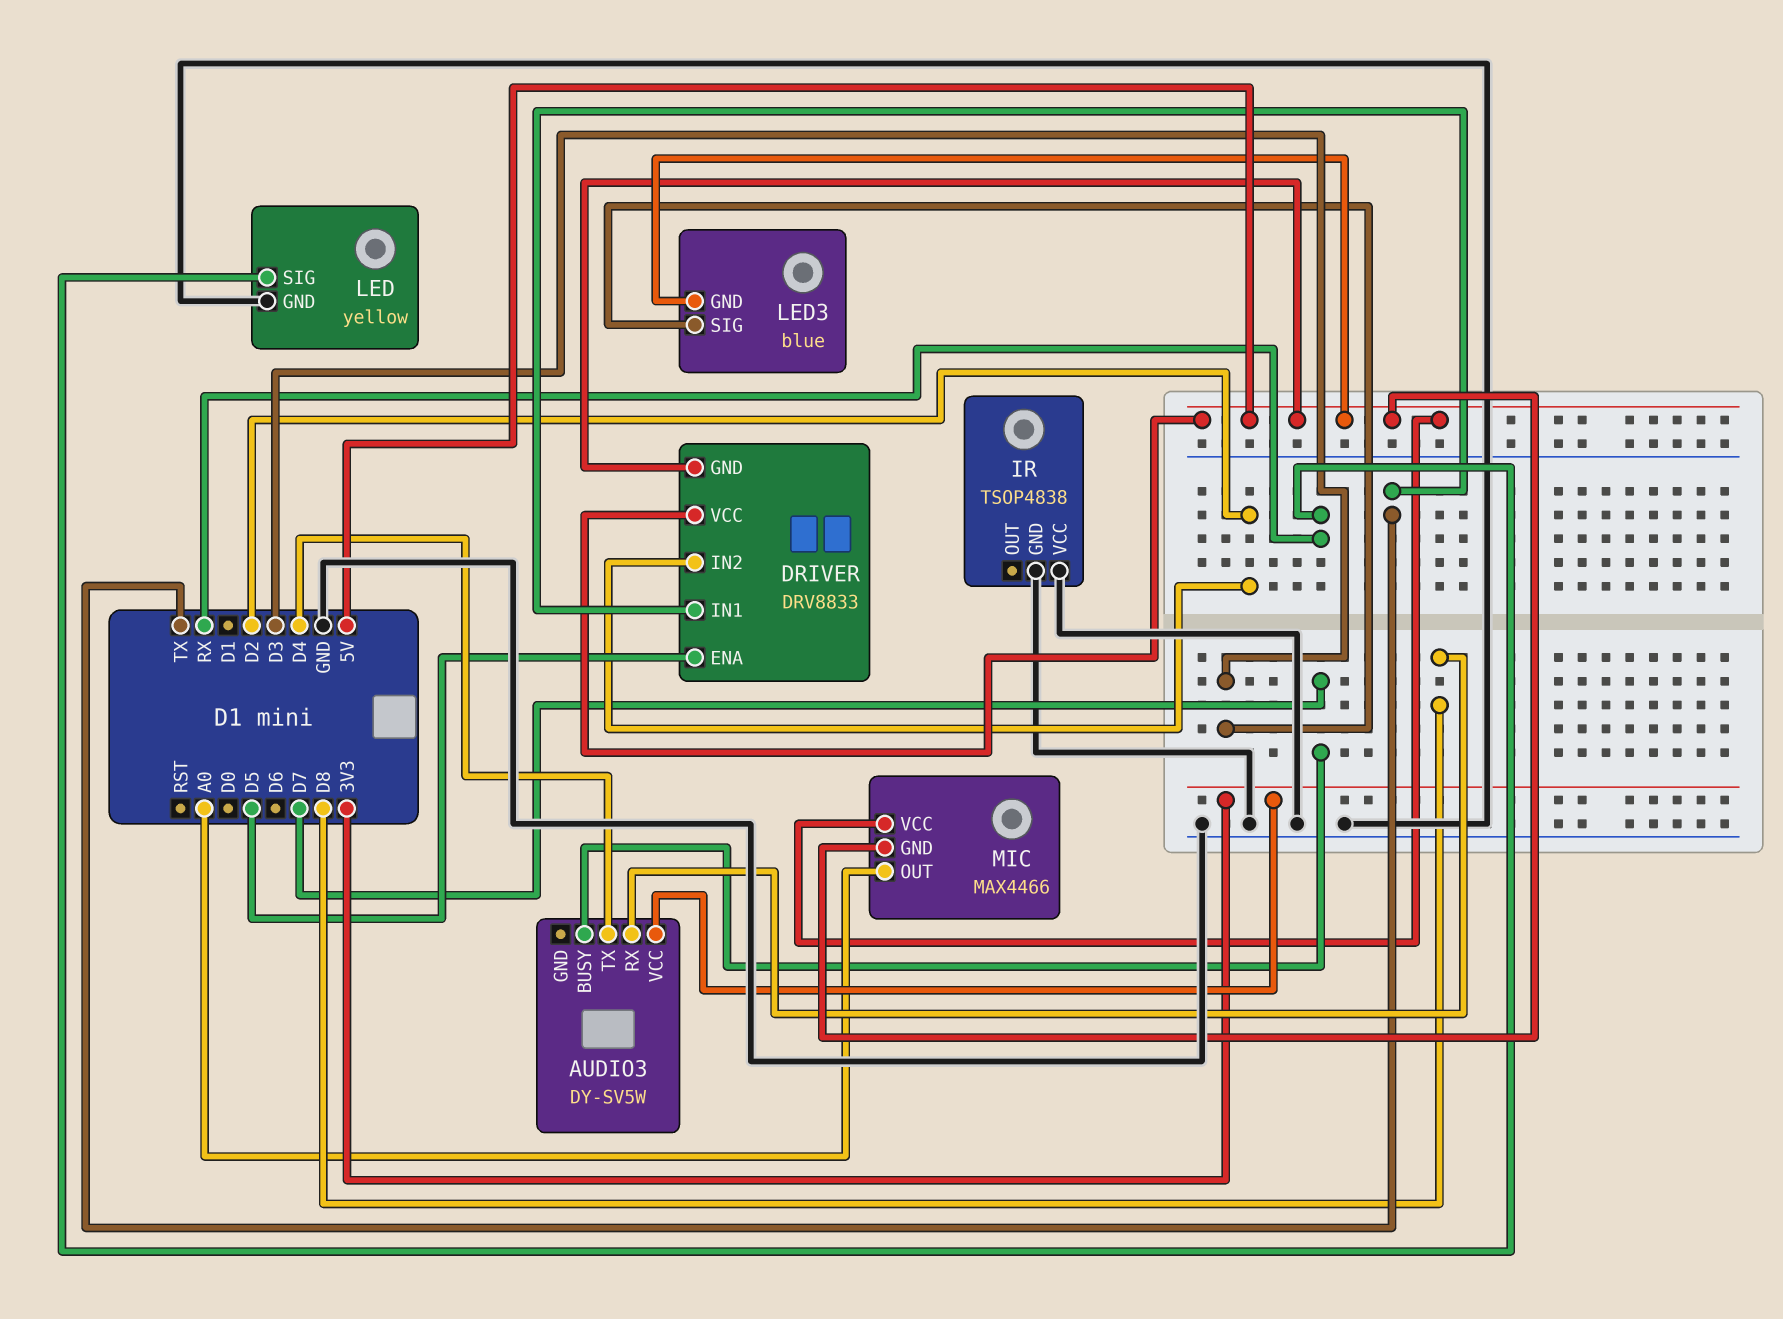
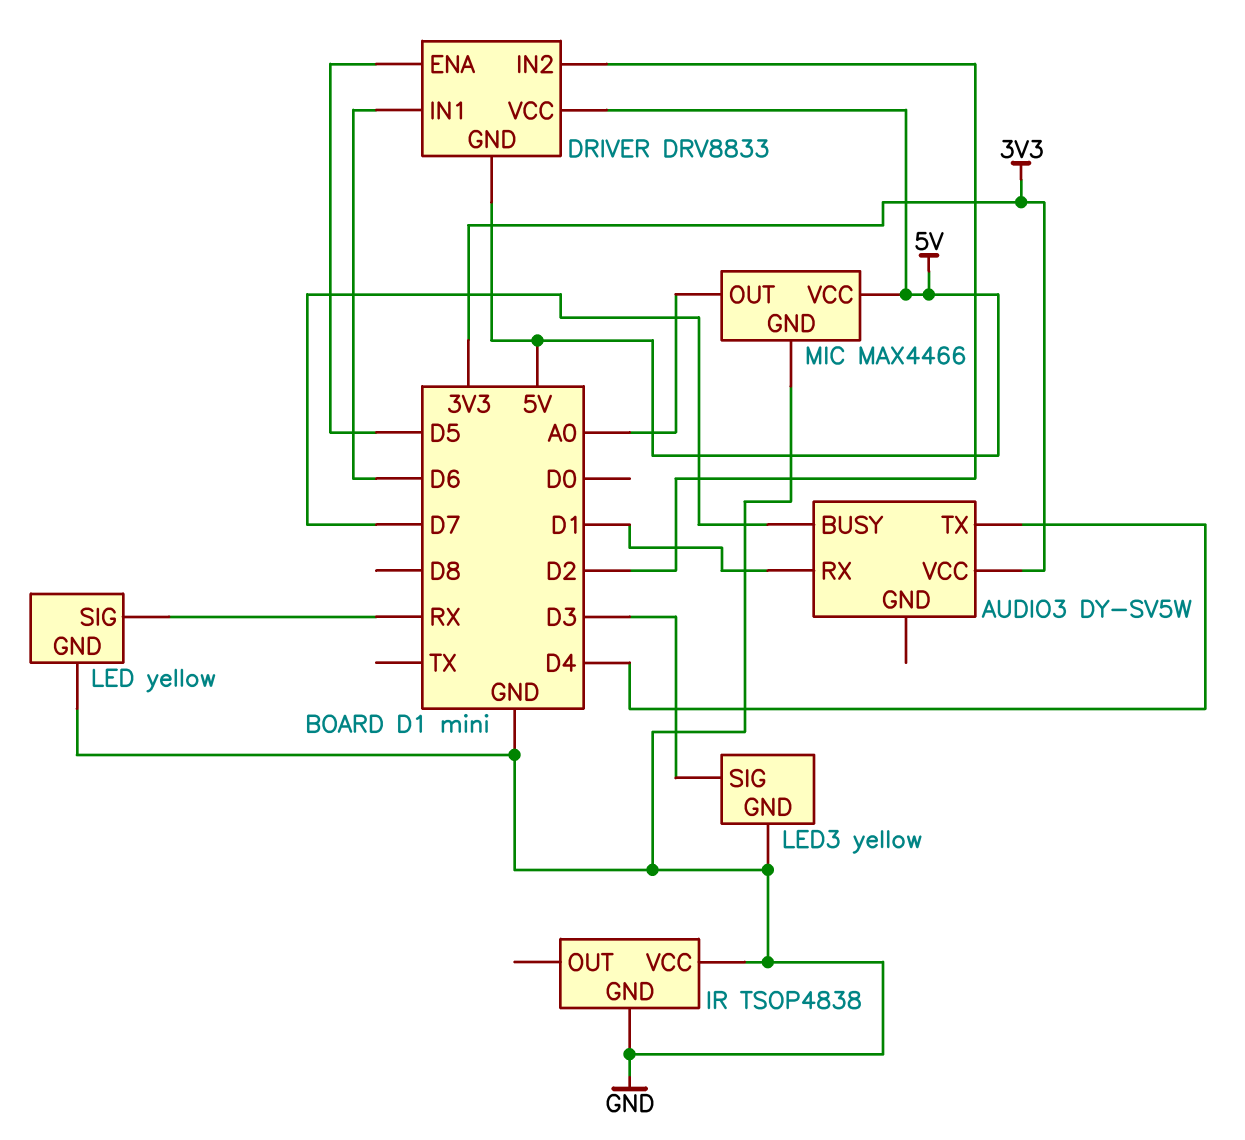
AUDIO3 pin RX: D8 -> D1
DRIVER pin IN1: TX -> D6
LED3: blue -> yellow
LED3 pin GND: 5V -> GND
MIC pin GND: 5V -> GND

